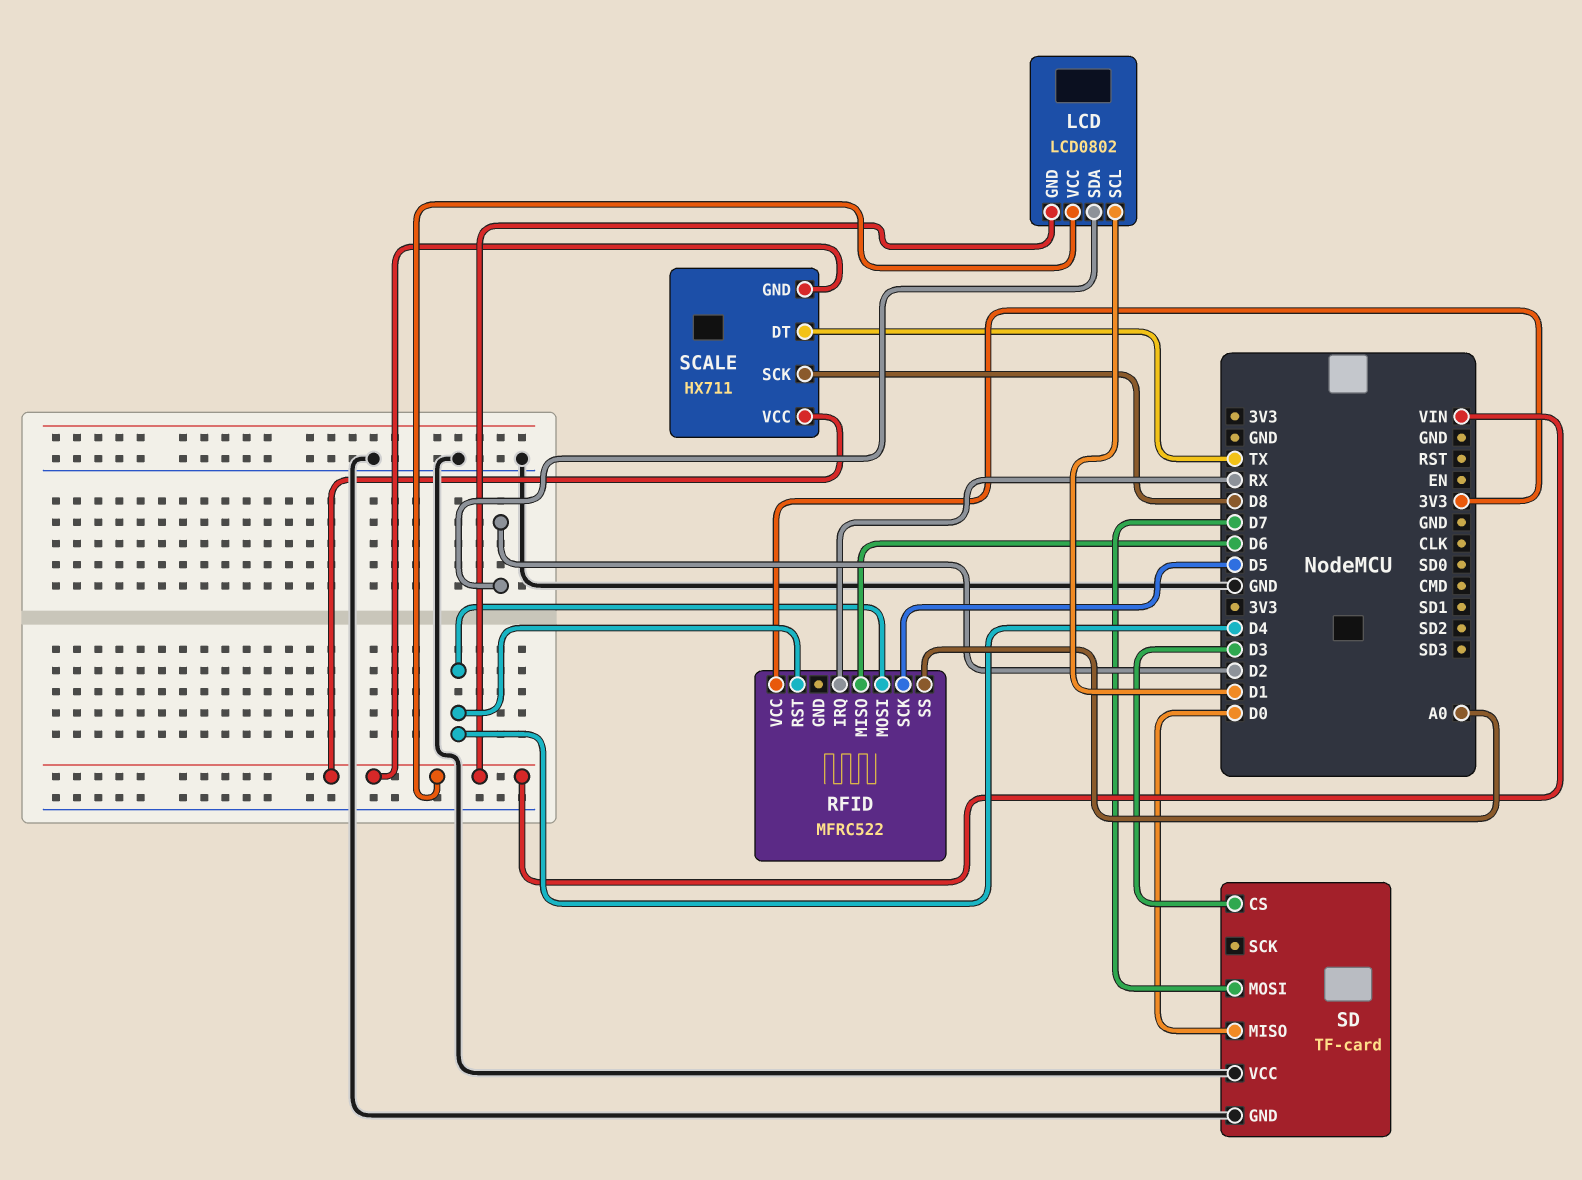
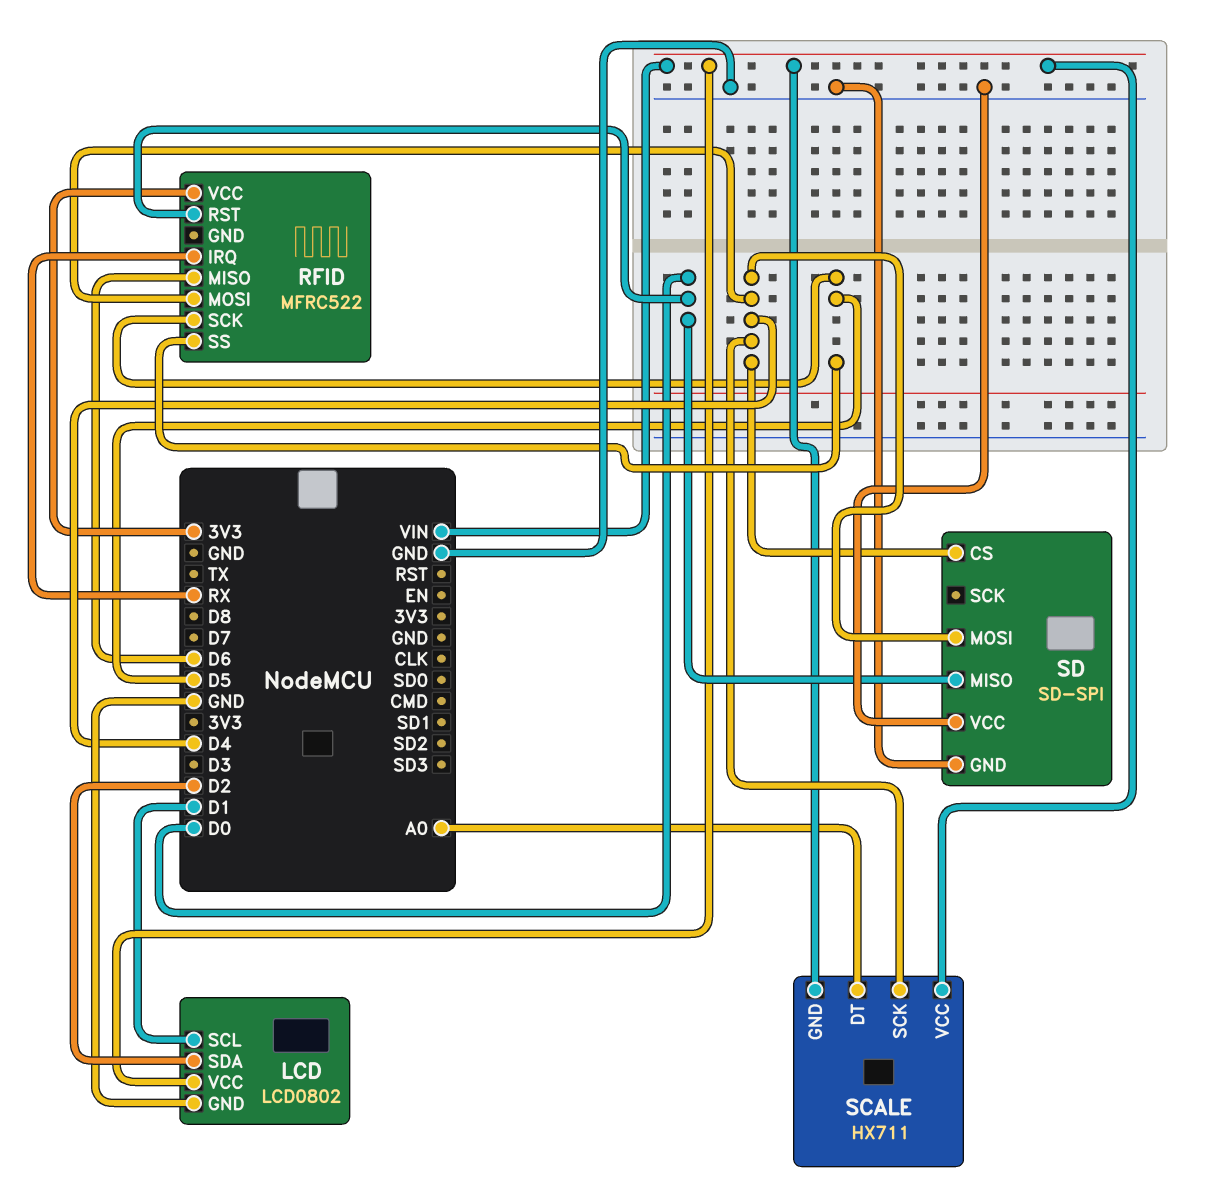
LCD pin GND: VIN -> GND
RFID pin RST: D4 -> D0
RFID pin SS: A0 -> D5
SCALE pin DT: TX -> A0
SCALE pin SCK: D8 -> D4
SD: TF-card -> SD-SPI
SD pin CS: D3 -> D4
SD pin MOSI: D7 -> D4

